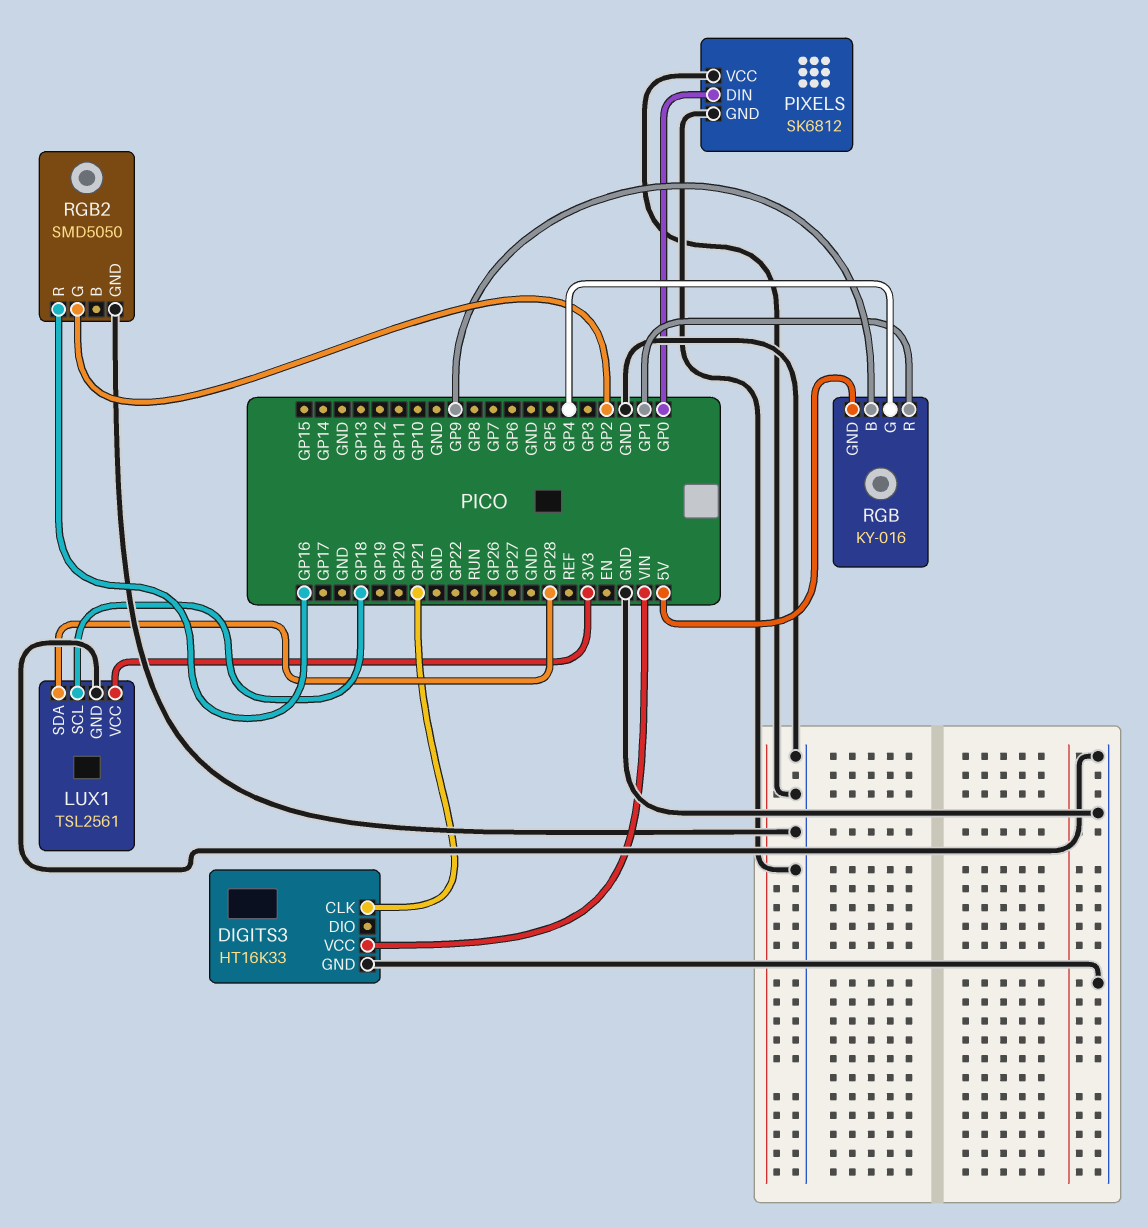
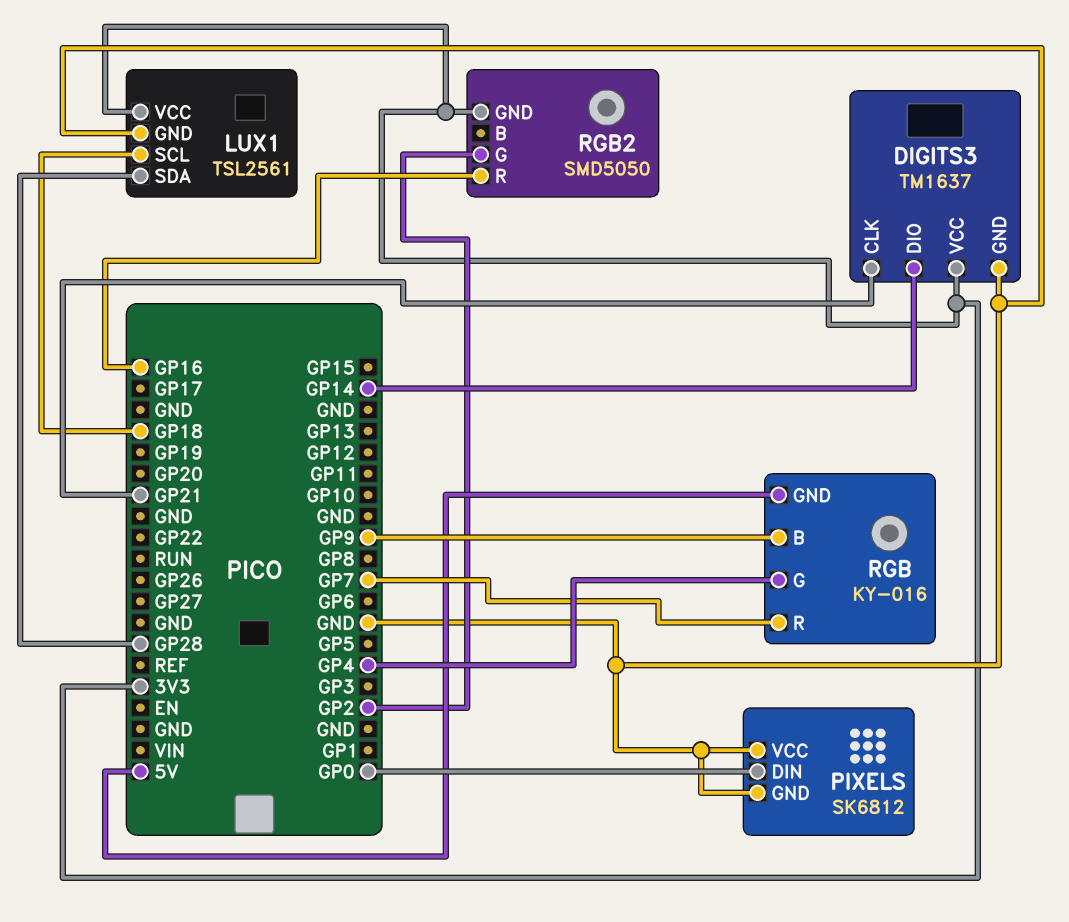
DIGITS3: HT16K33 -> TM1637
DIGITS3 pin DIO: none -> GP14
DIGITS3 pin VCC: VIN -> 3V3
RGB pin R: GP1 -> GP7
RGB2 pin GND: GND -> 3V3

